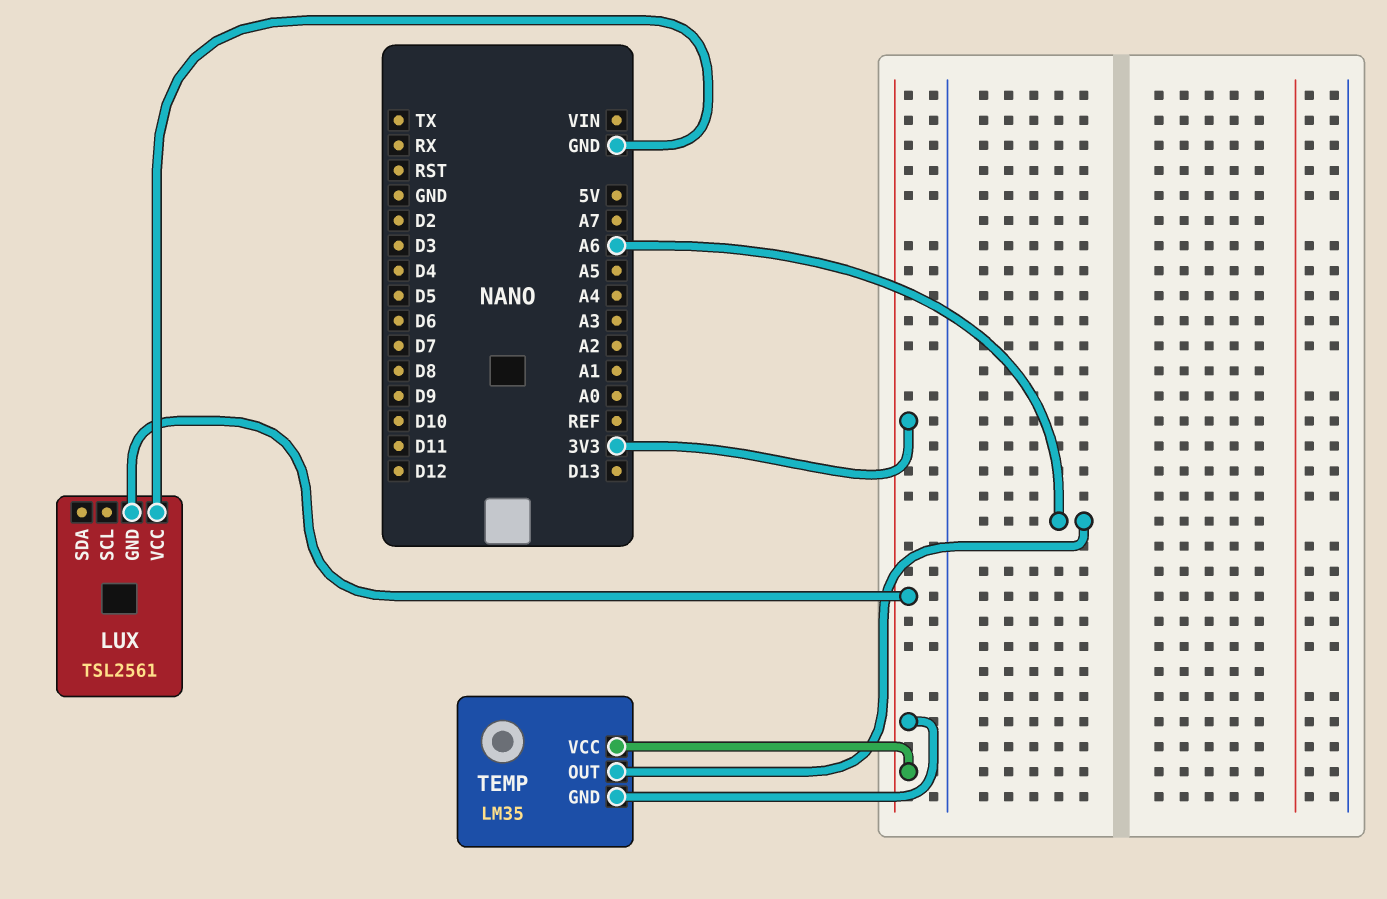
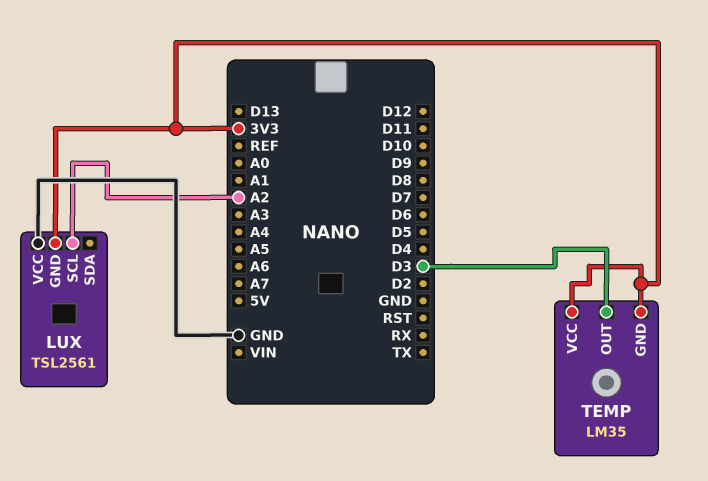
LUX pin SCL: none -> A2
TEMP pin OUT: A6 -> D3

